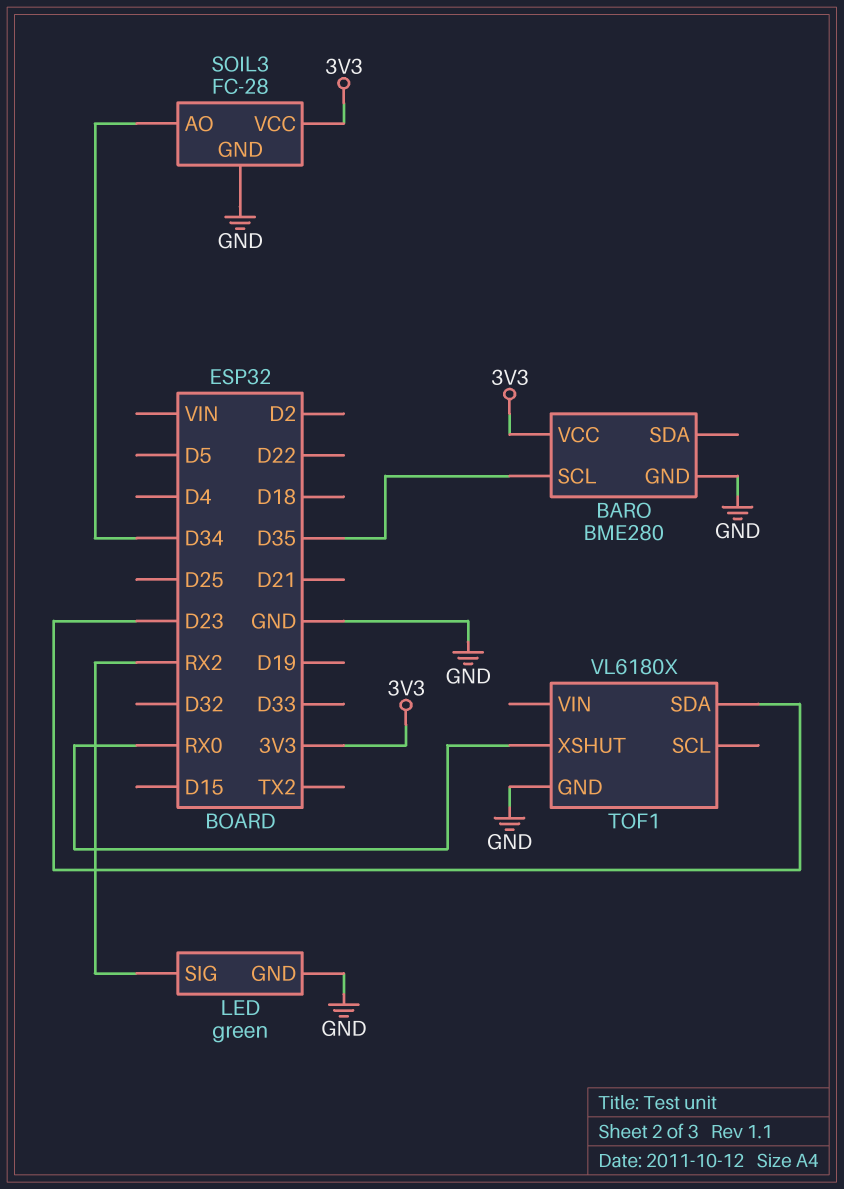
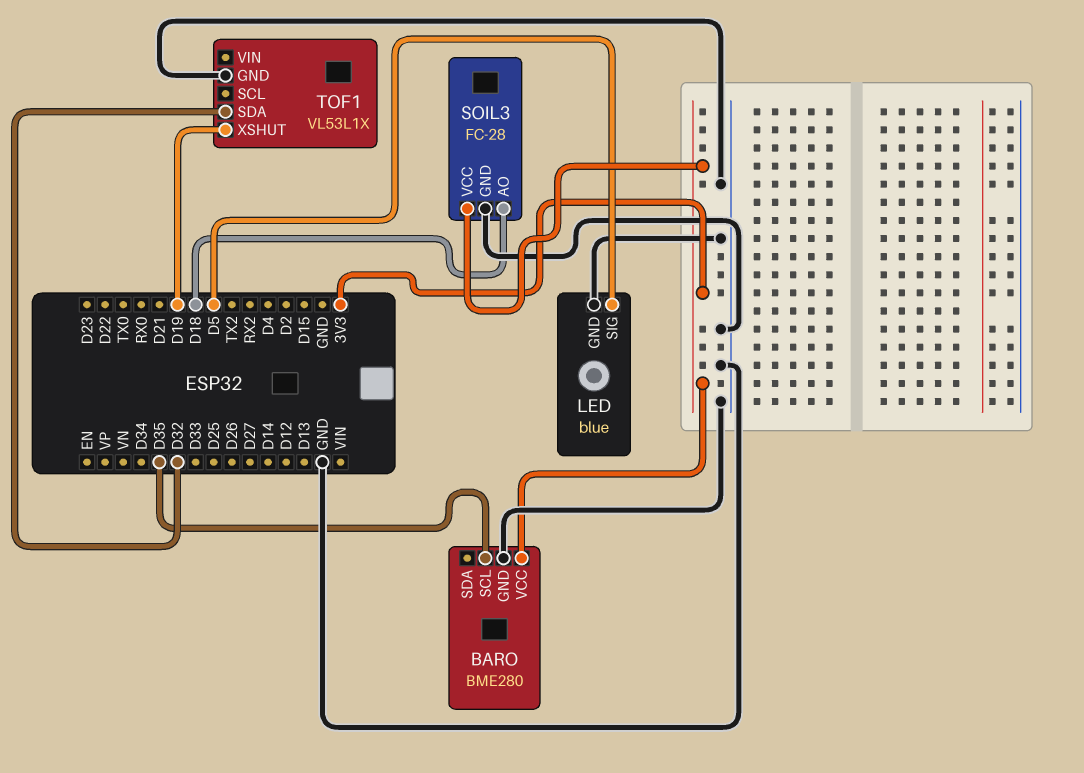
LED: green -> blue
LED pin SIG: RX2 -> D5
SOIL3 pin AO: D34 -> D18
TOF1: VL6180X -> VL53L1X
TOF1 pin SDA: D23 -> D32
TOF1 pin XSHUT: RX0 -> D19

